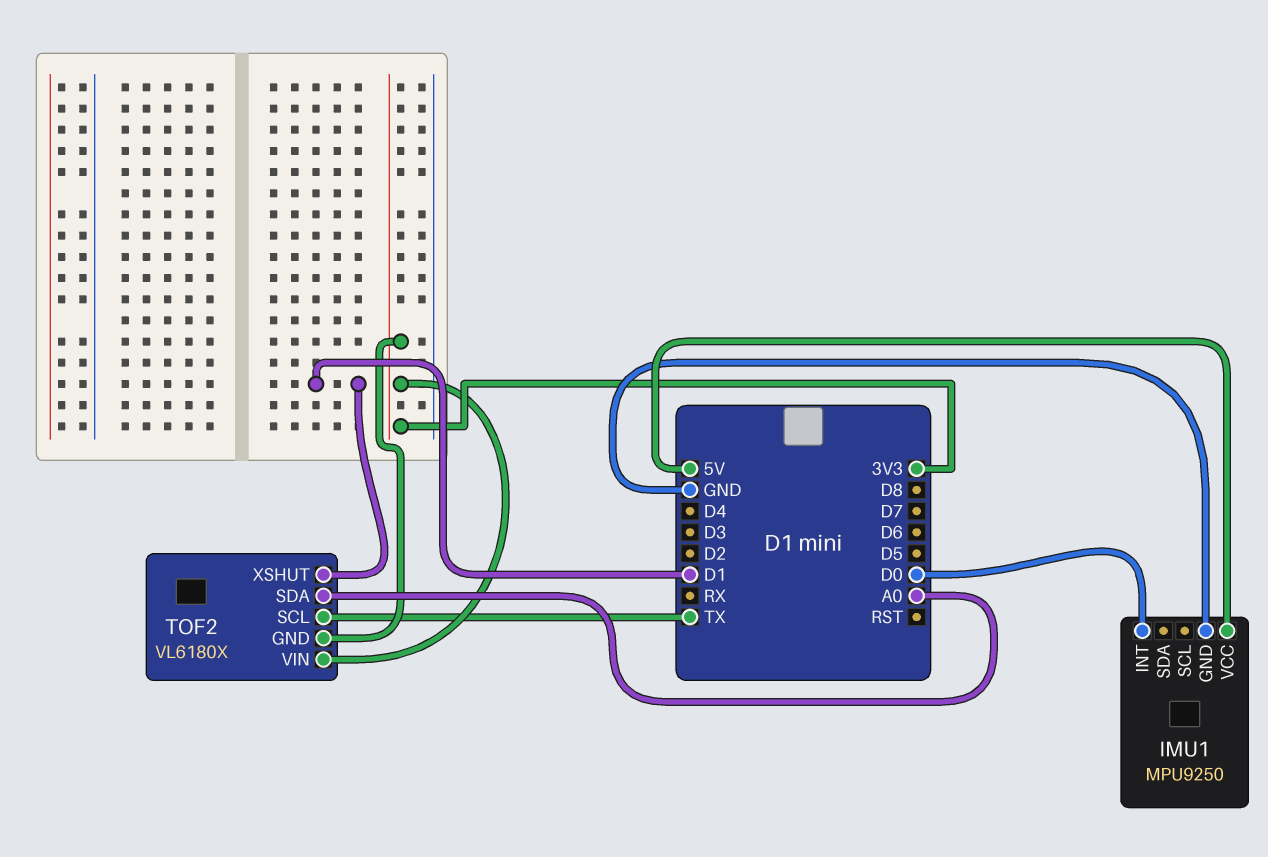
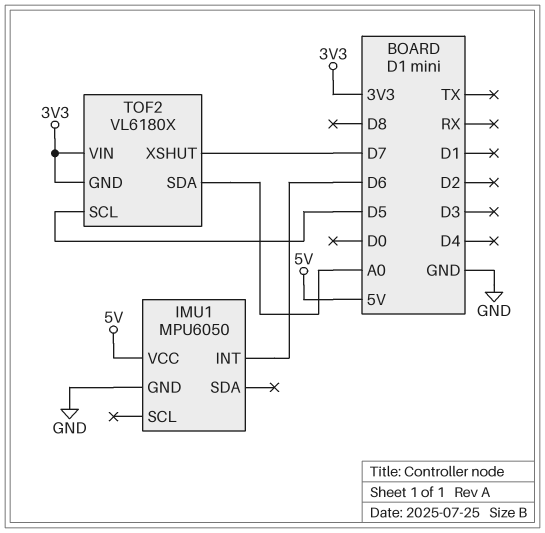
IMU1: MPU9250 -> MPU6050
IMU1 pin INT: D0 -> D6
TOF2 pin SCL: TX -> D5
TOF2 pin XSHUT: D1 -> D7

